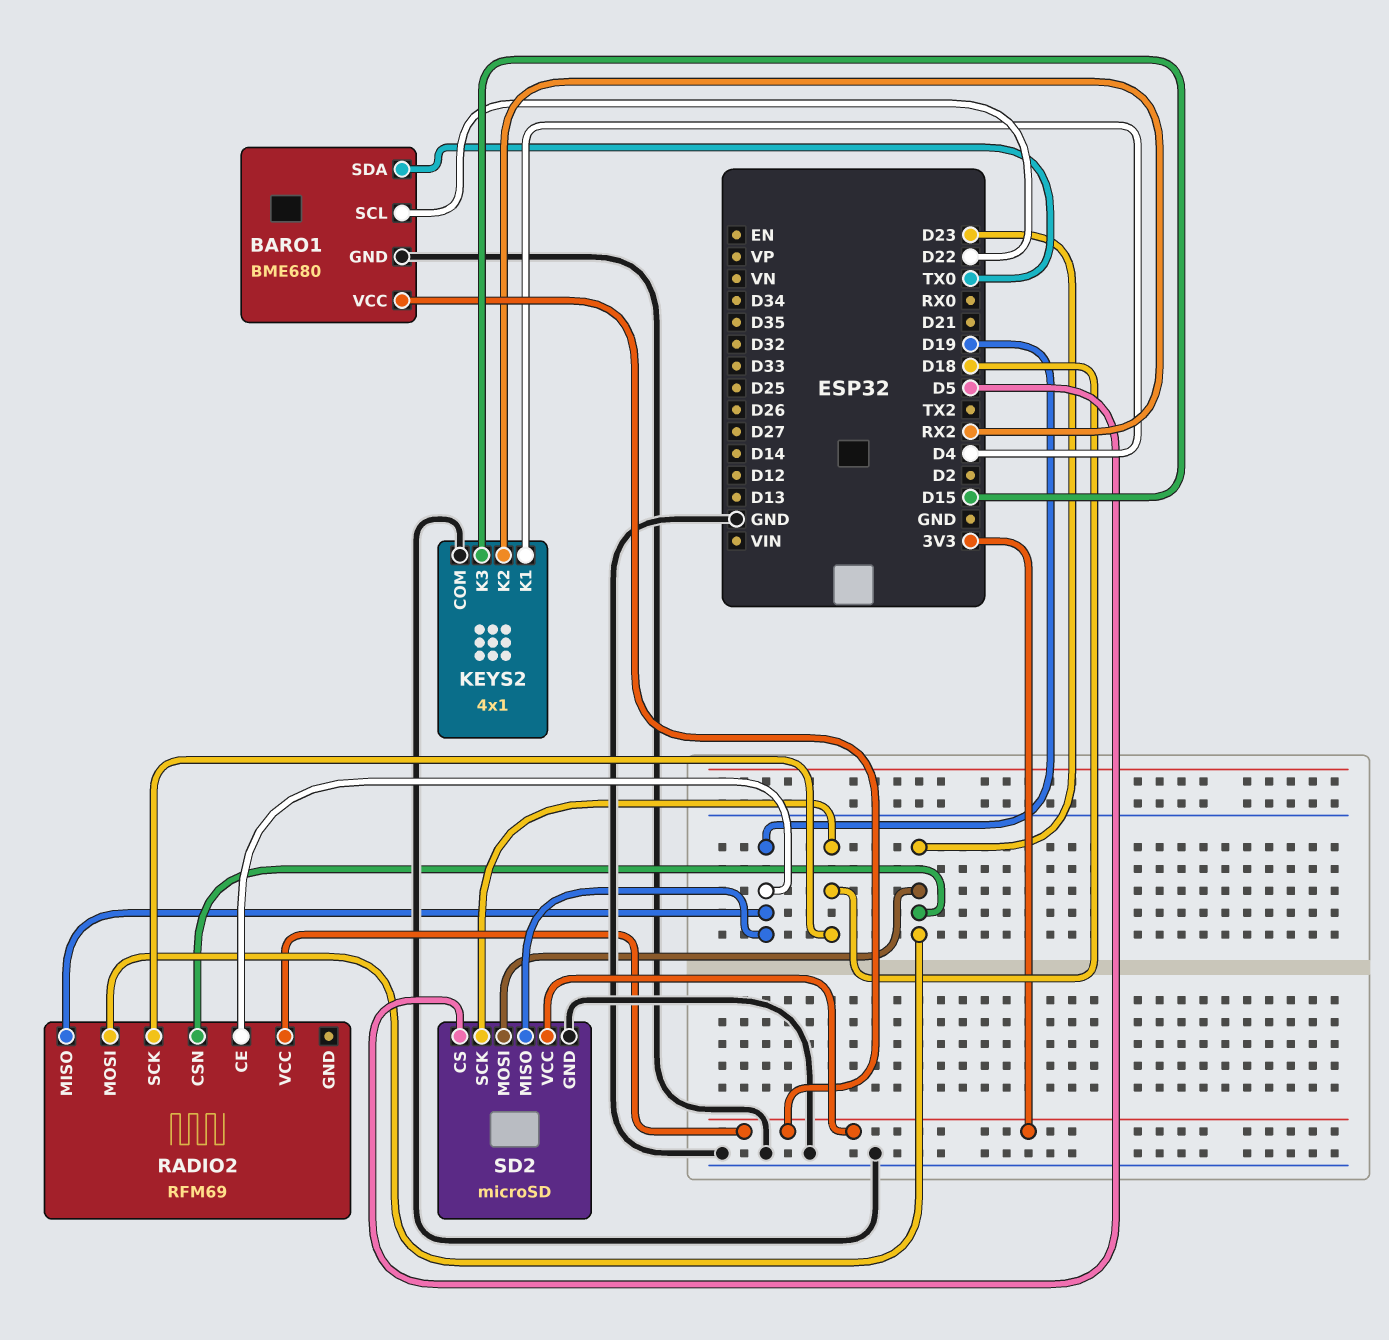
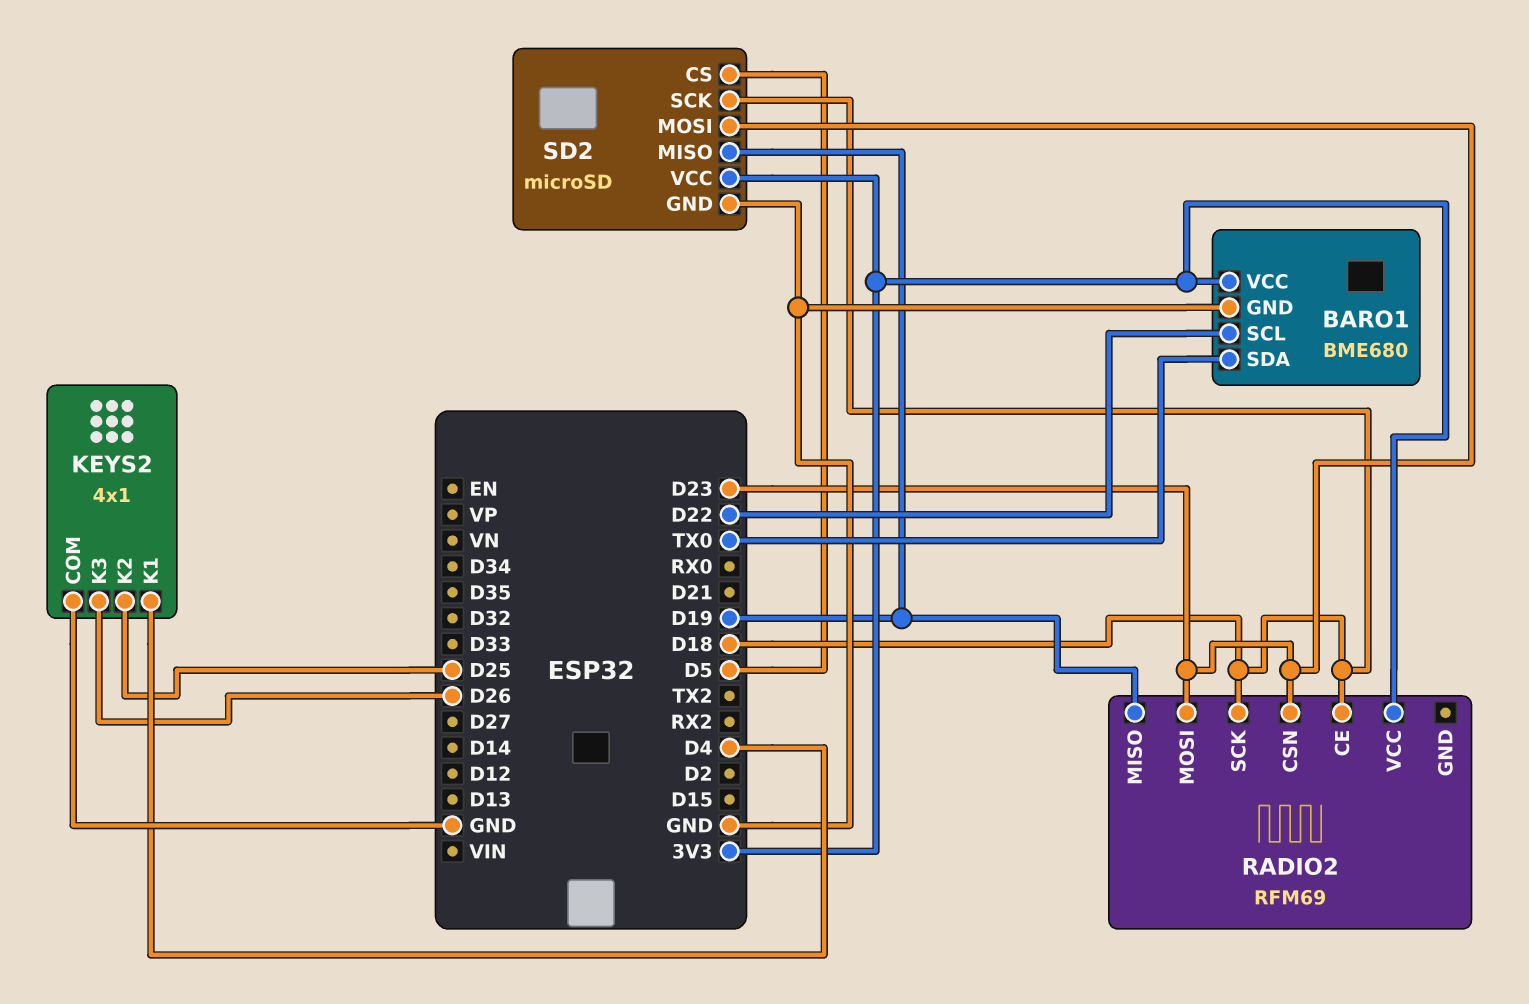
KEYS2 pin K2: RX2 -> D25
KEYS2 pin K3: D15 -> D26
RADIO2 pin CE: D19 -> D18

